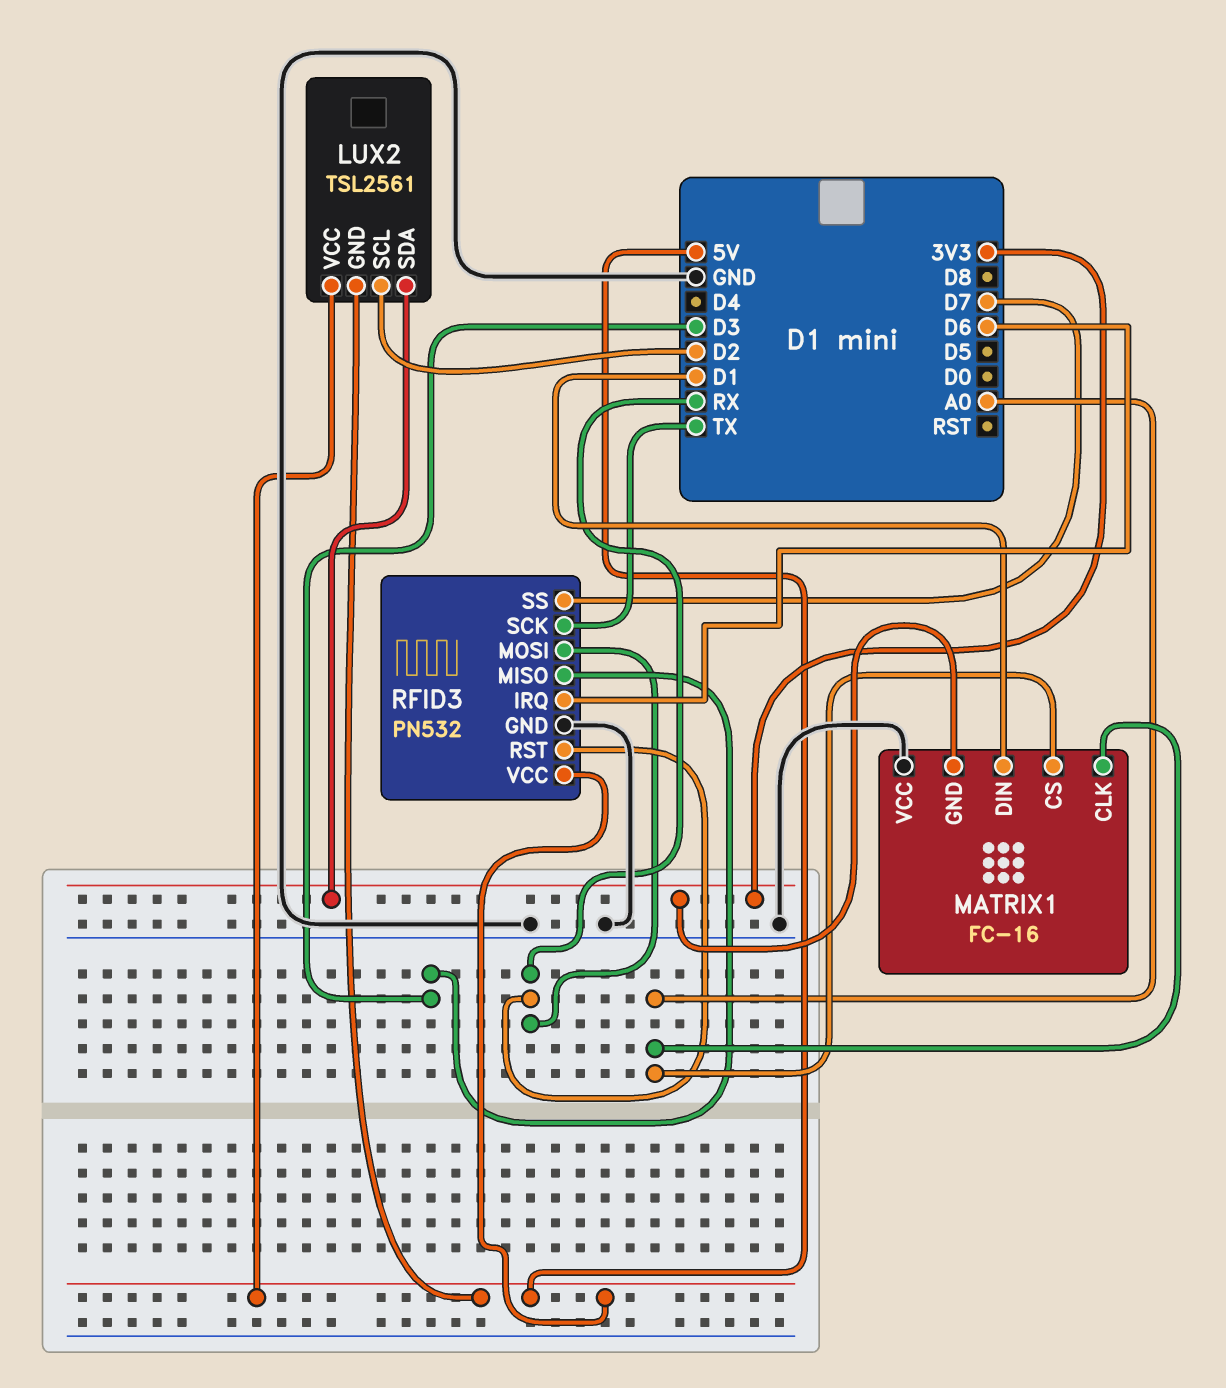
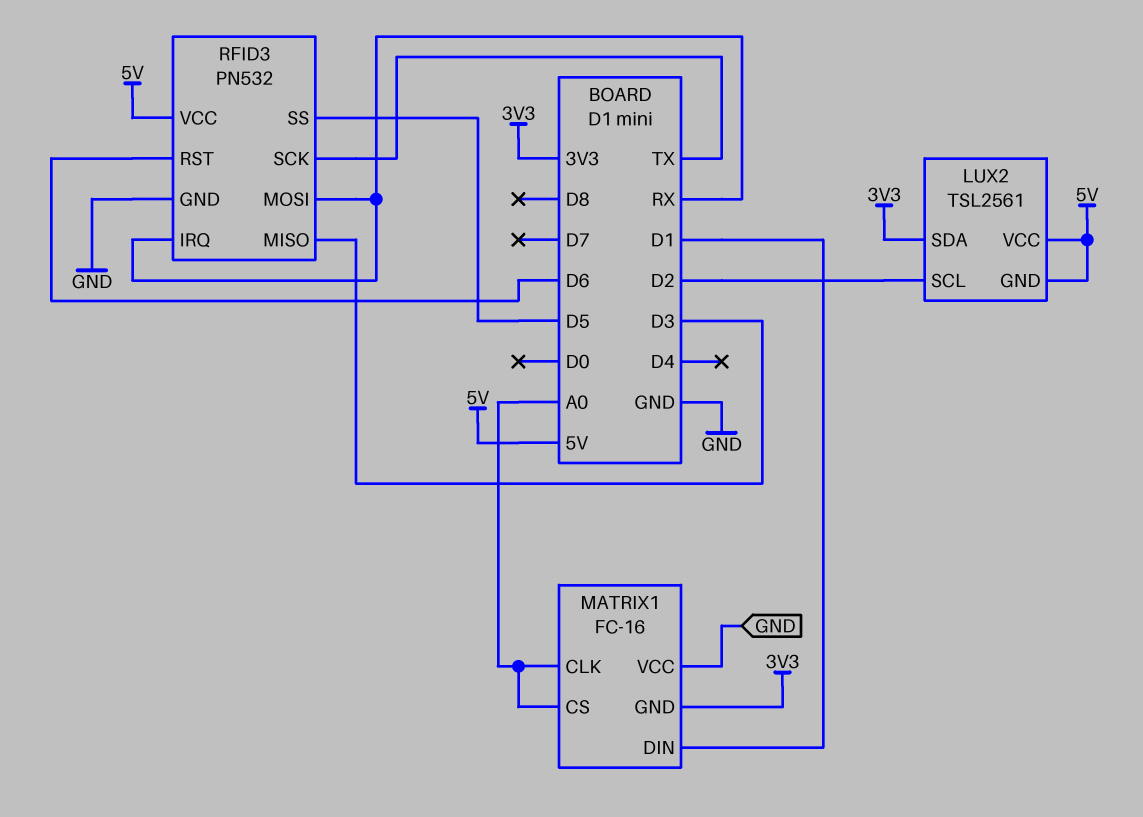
RFID3 pin IRQ: D6 -> RX
RFID3 pin RST: RX -> D6
RFID3 pin SS: D7 -> D5

